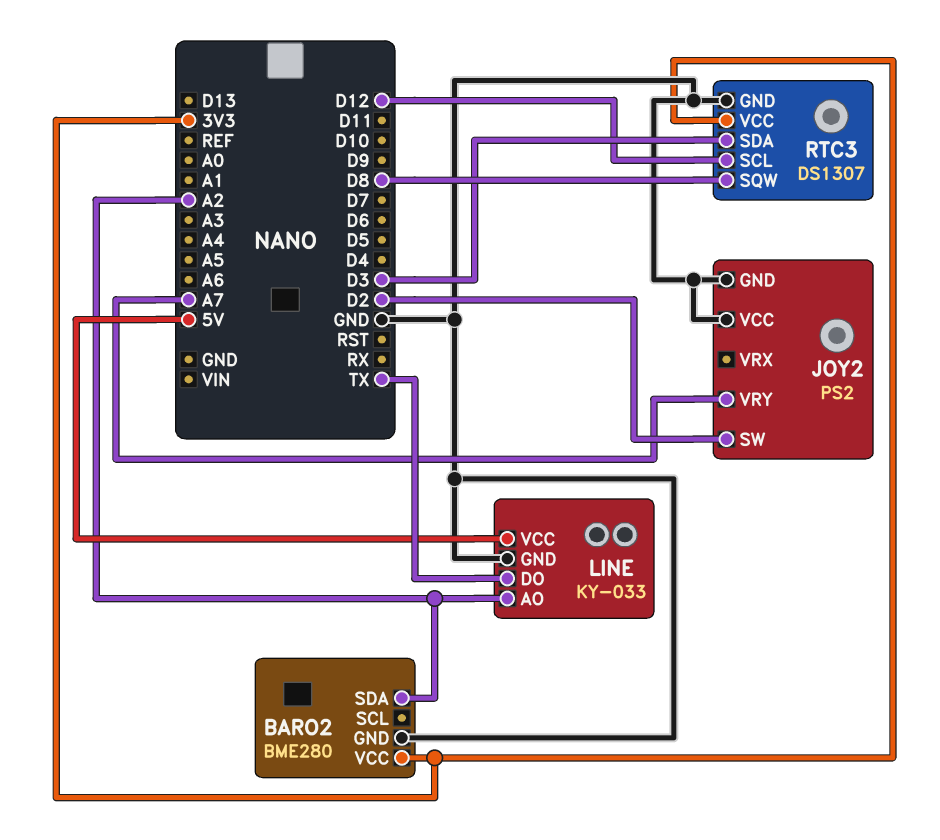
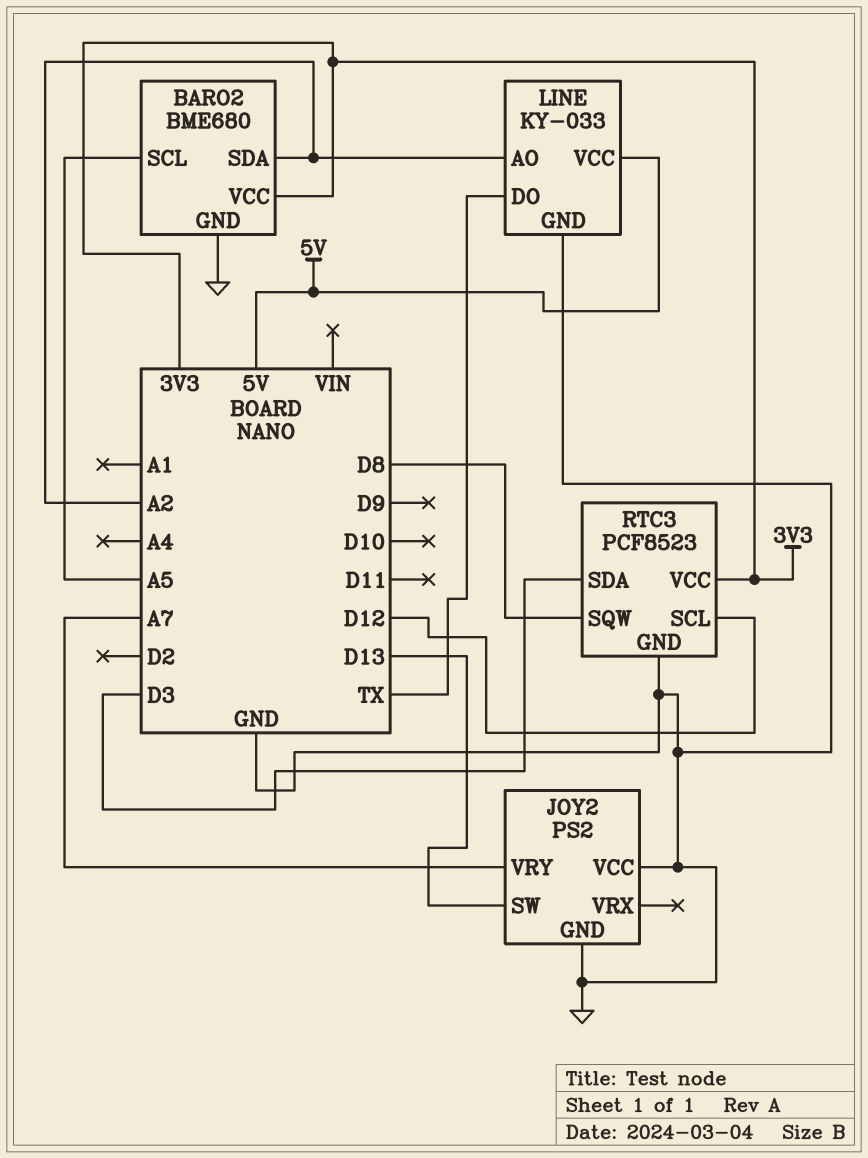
BARO2: BME280 -> BME680
BARO2 pin SCL: none -> A5
JOY2 pin SW: D2 -> D13
RTC3: DS1307 -> PCF8523

